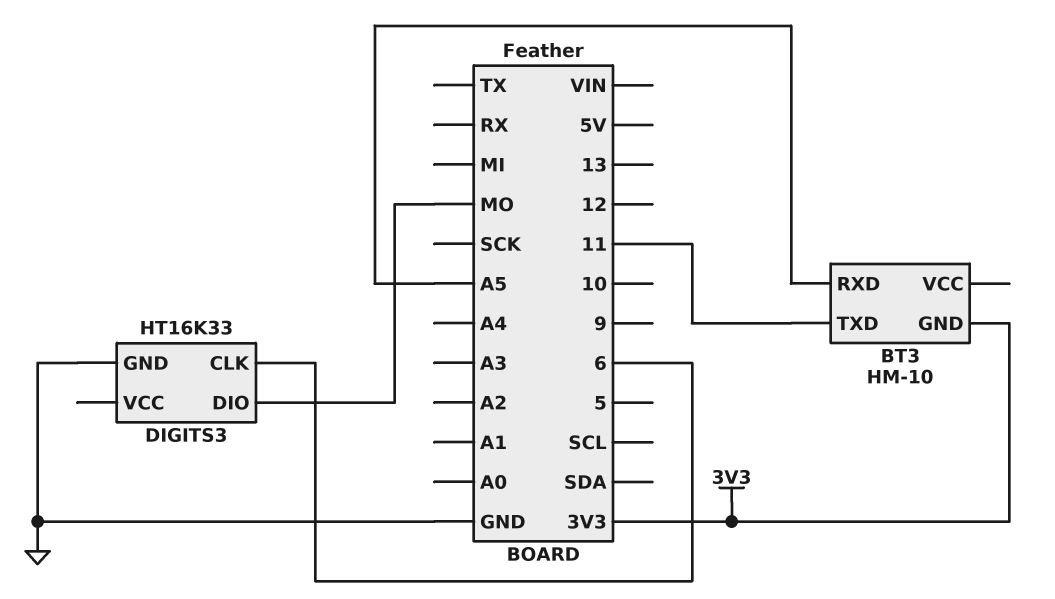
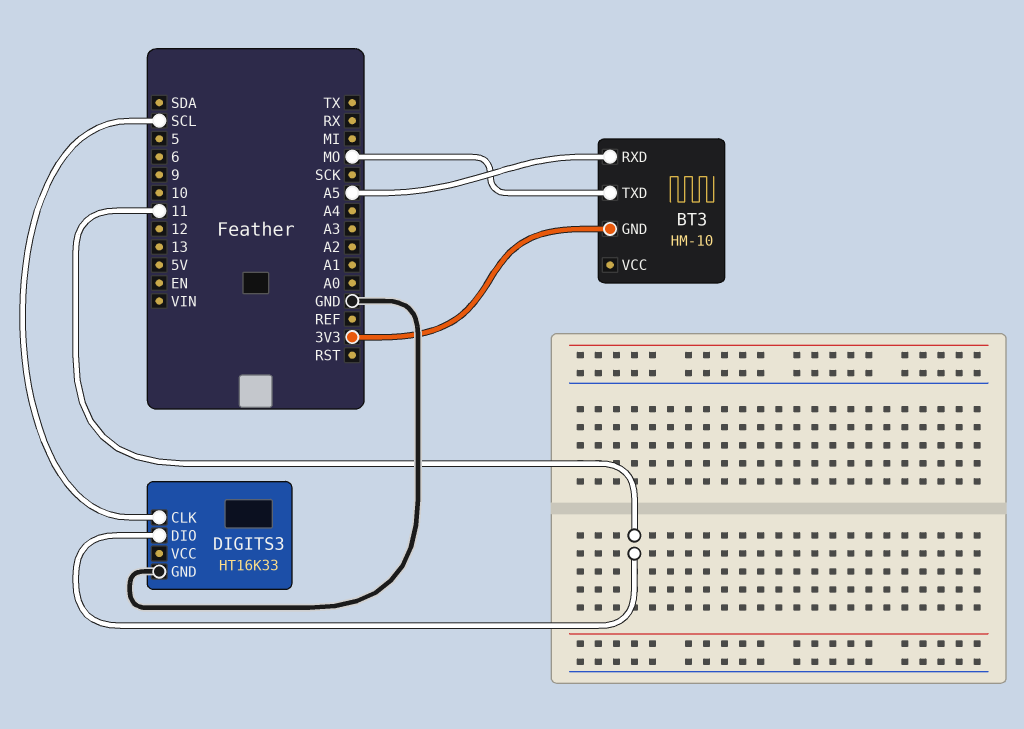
BT3 pin TXD: 11 -> MO
DIGITS3 pin CLK: 6 -> SCL
DIGITS3 pin DIO: MO -> 11

